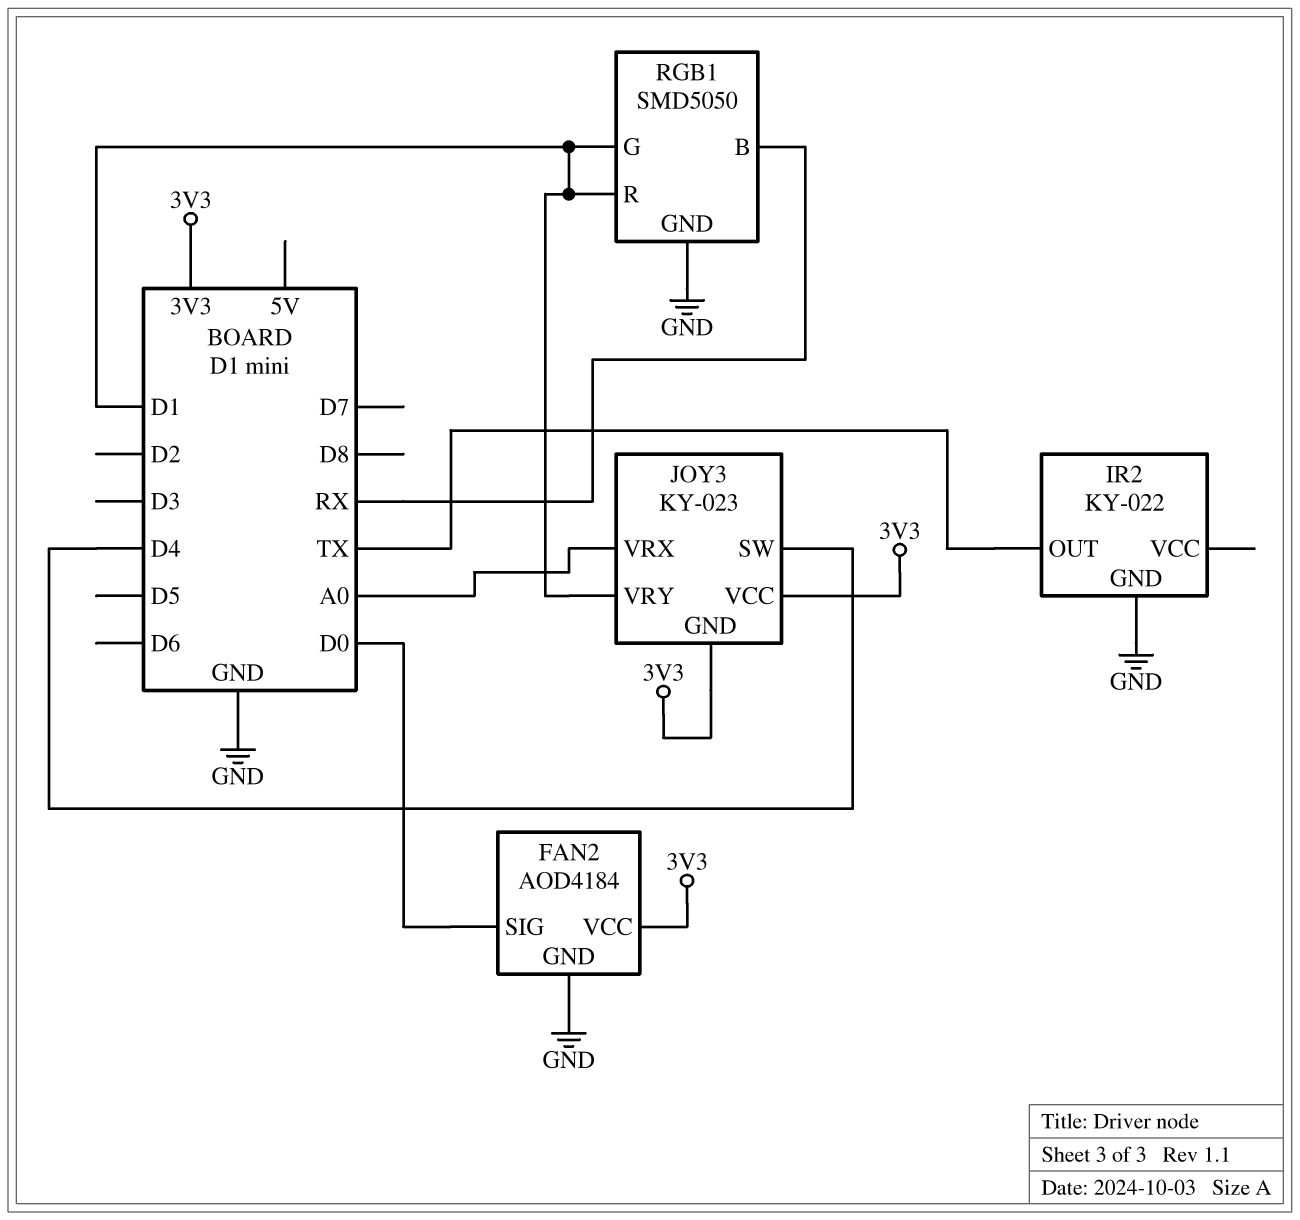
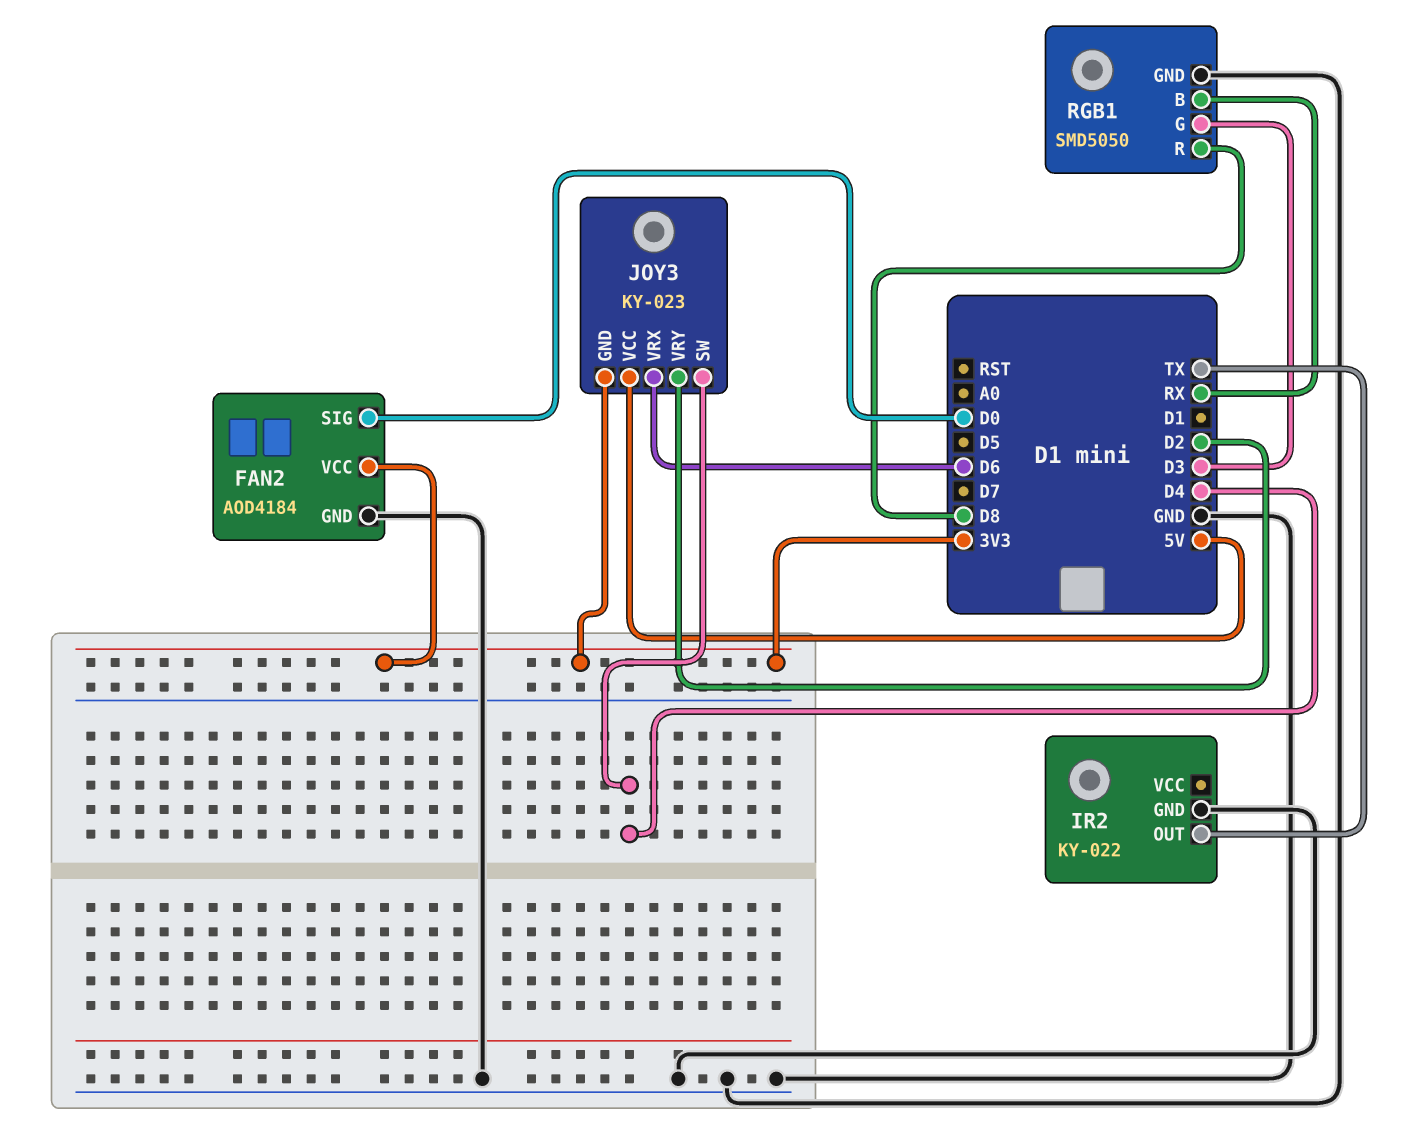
JOY3 pin VCC: 3V3 -> 5V
JOY3 pin VRX: A0 -> D6
JOY3 pin VRY: D1 -> D2
RGB1 pin G: D1 -> D3
RGB1 pin R: D1 -> D8

